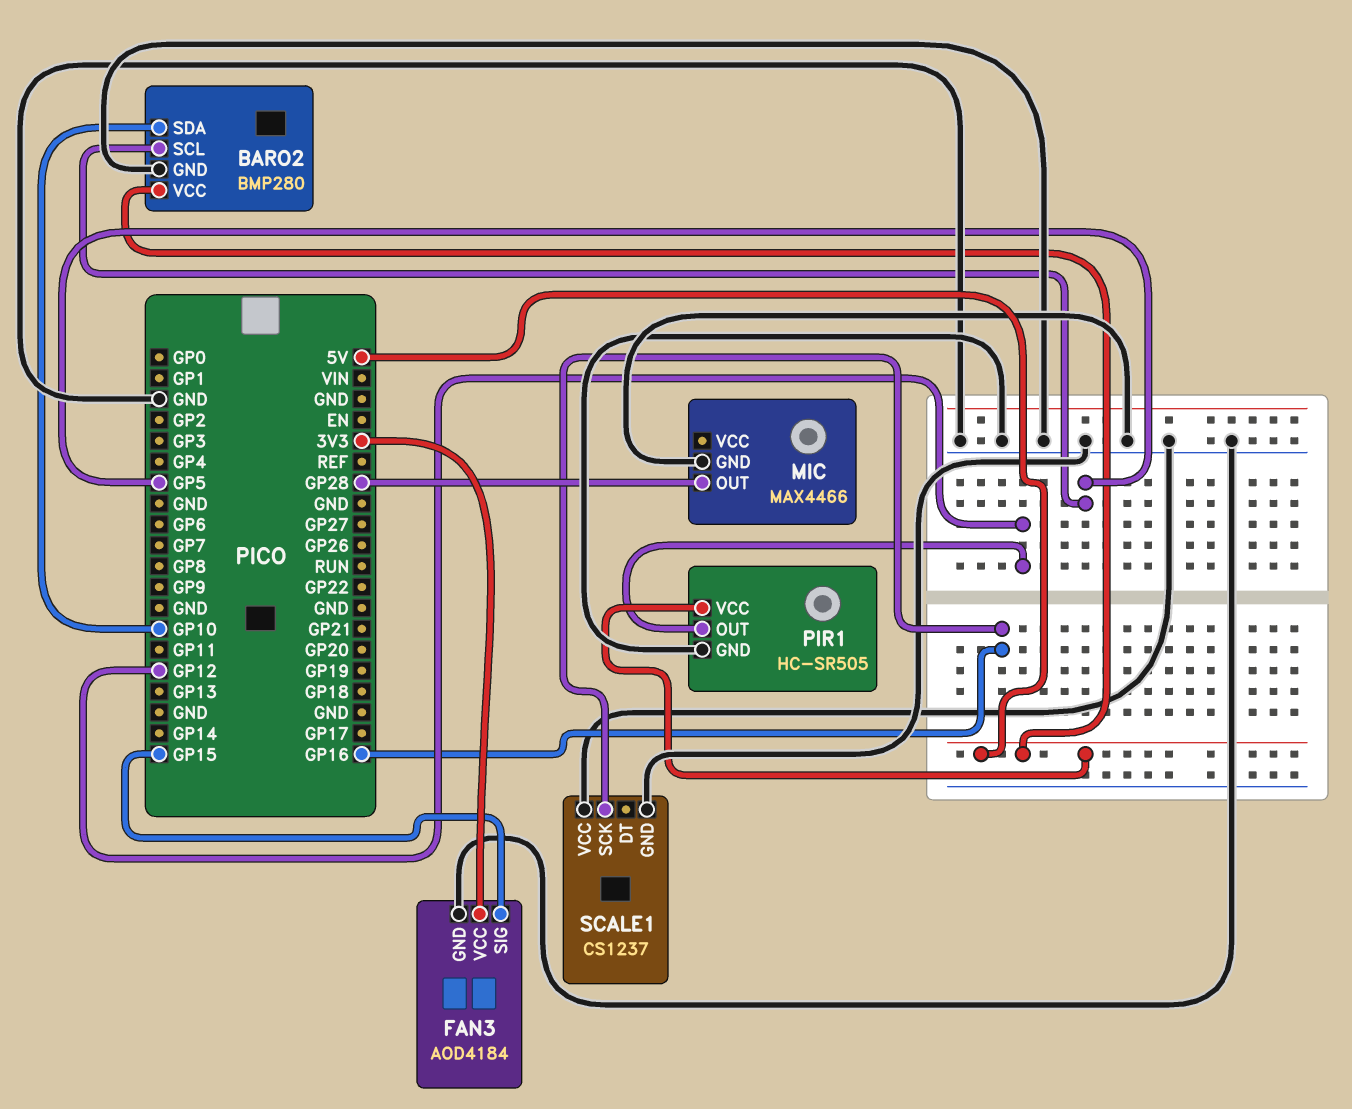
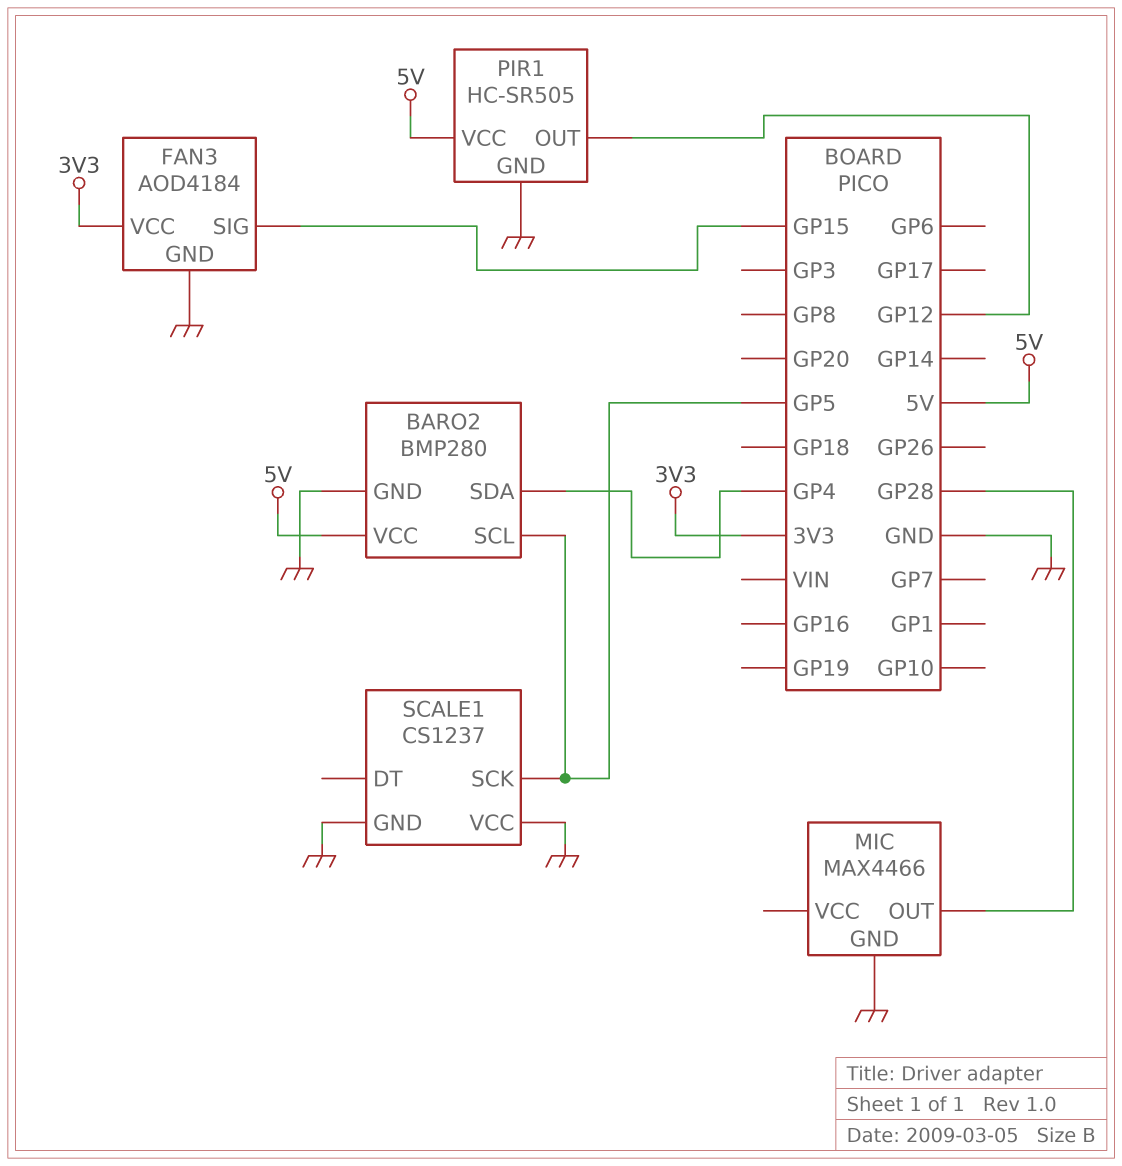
BARO2 pin SDA: GP10 -> GP4
SCALE1 pin SCK: GP16 -> GP5

